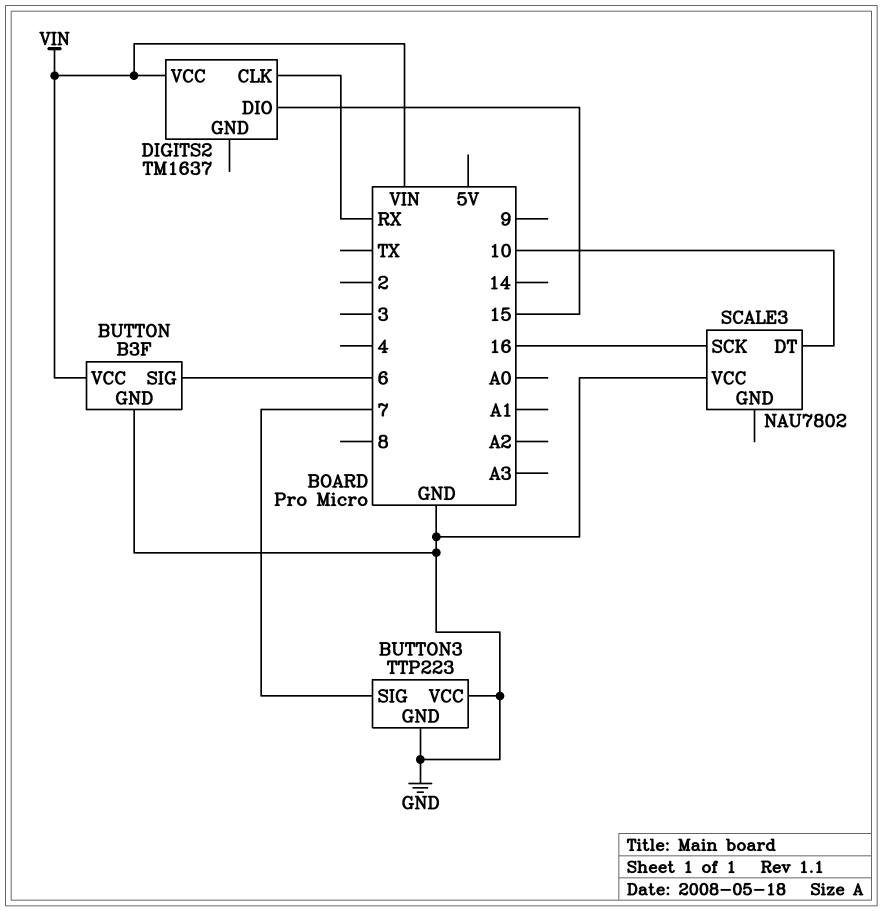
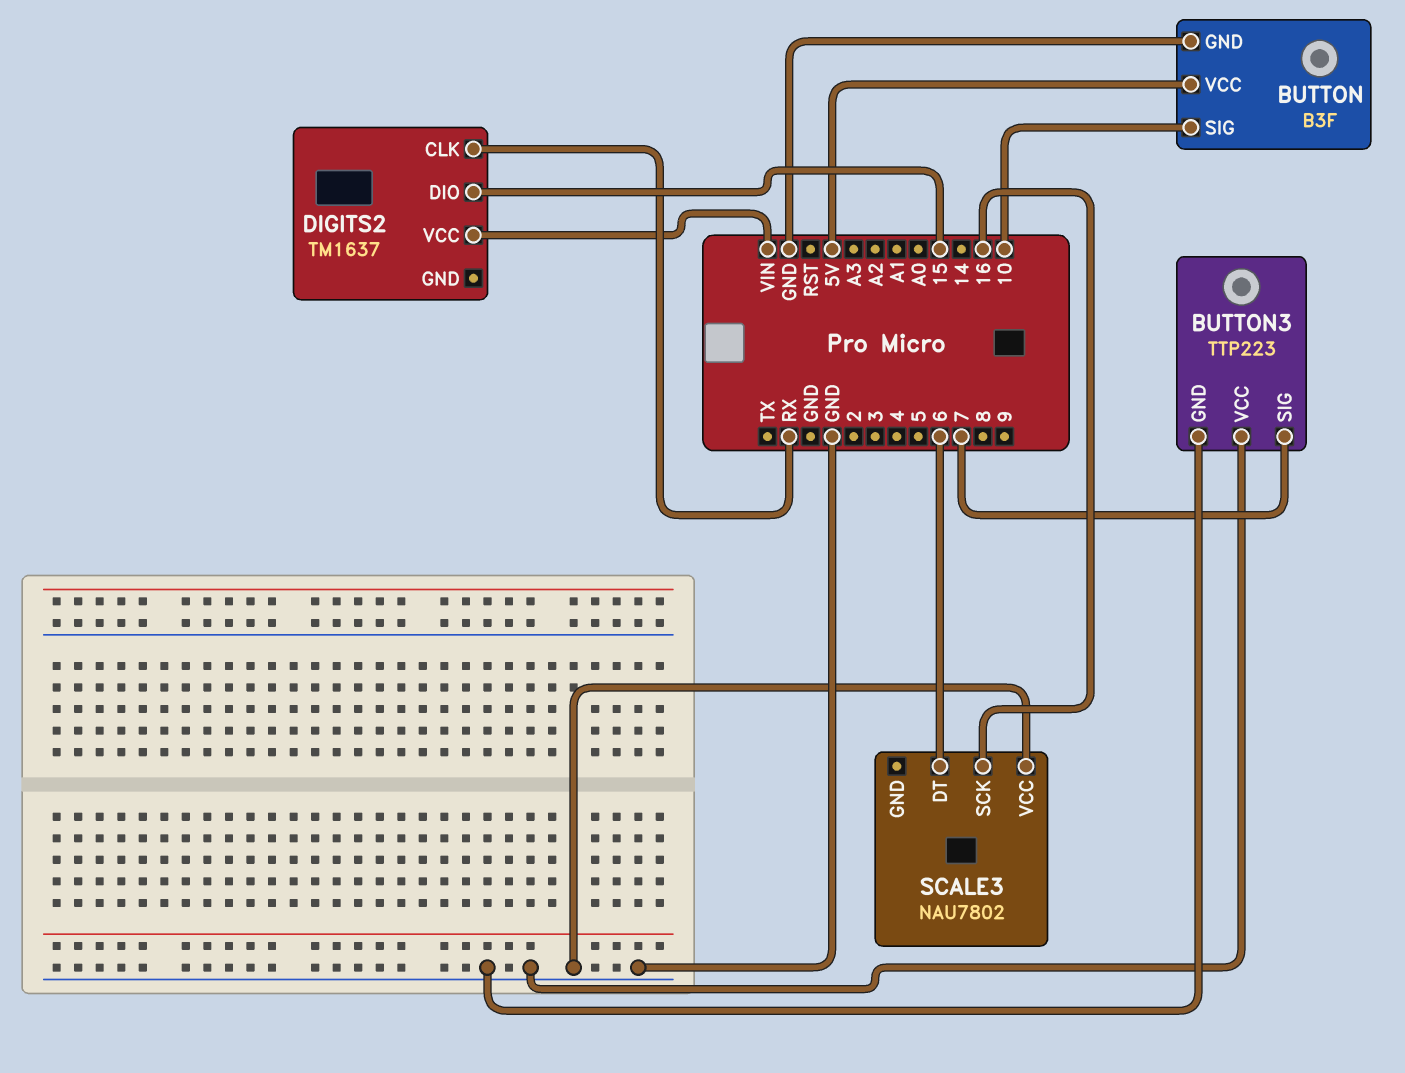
BUTTON pin SIG: 6 -> 10
BUTTON pin VCC: VIN -> 5V
SCALE3 pin DT: 10 -> 6

